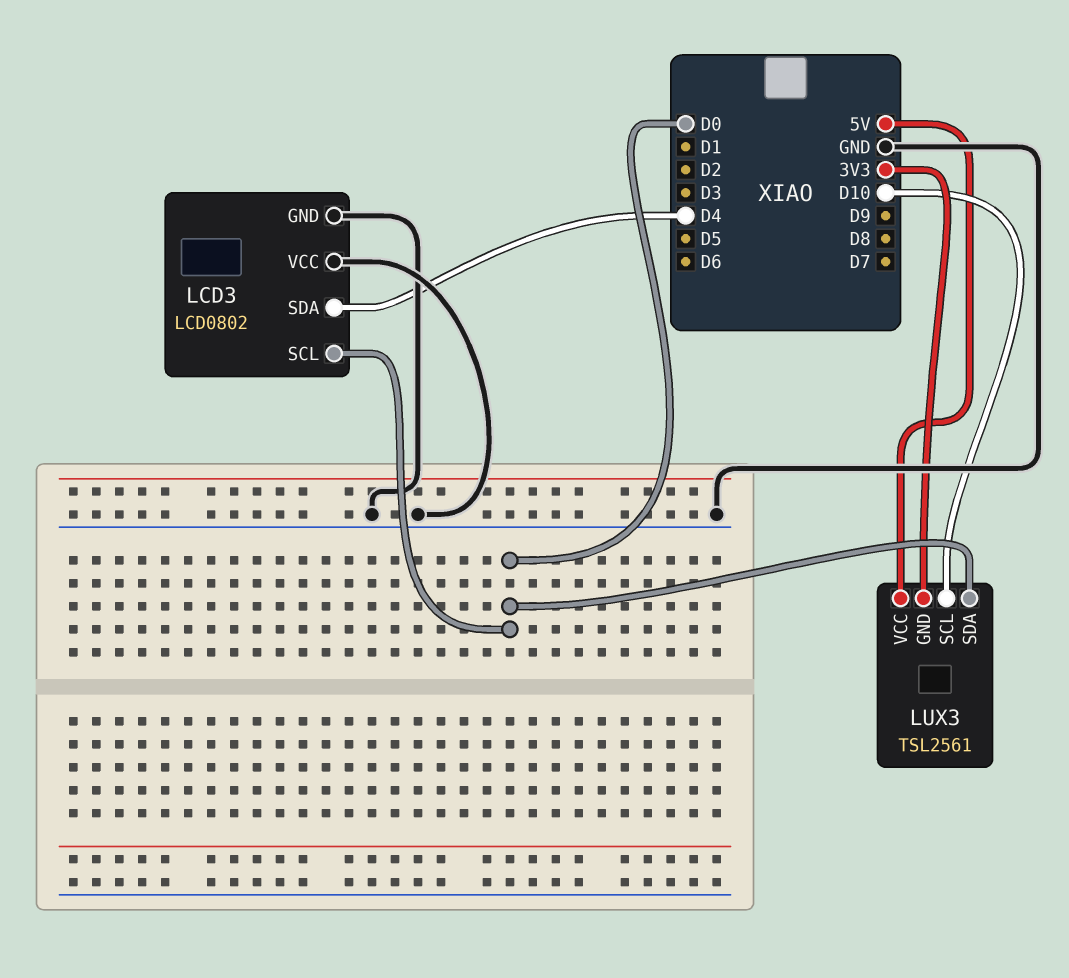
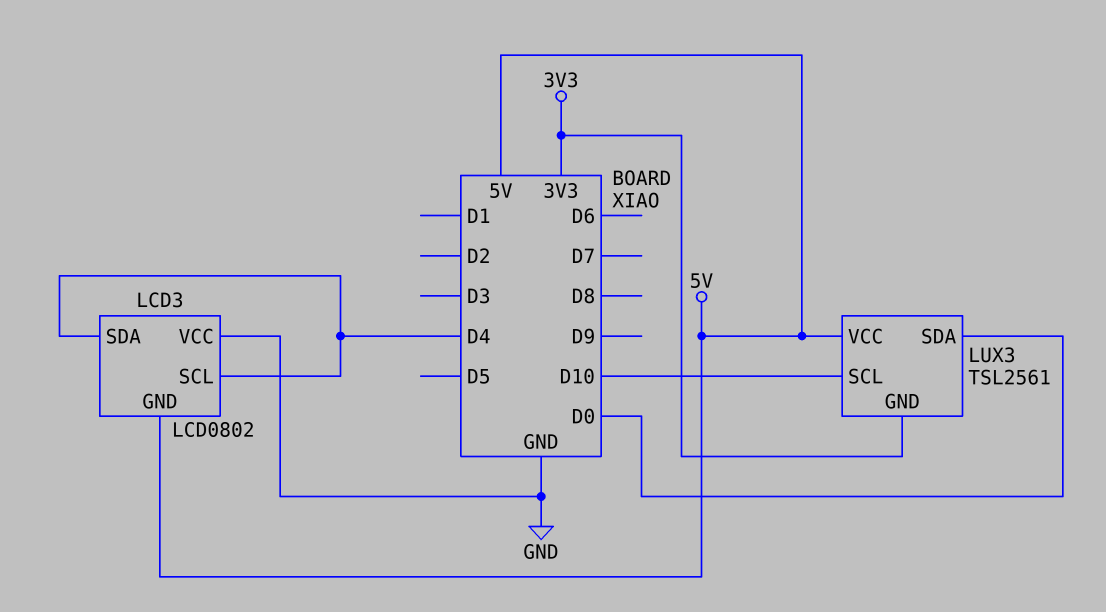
LCD3 pin GND: GND -> 5V
LCD3 pin SCL: D0 -> D4

